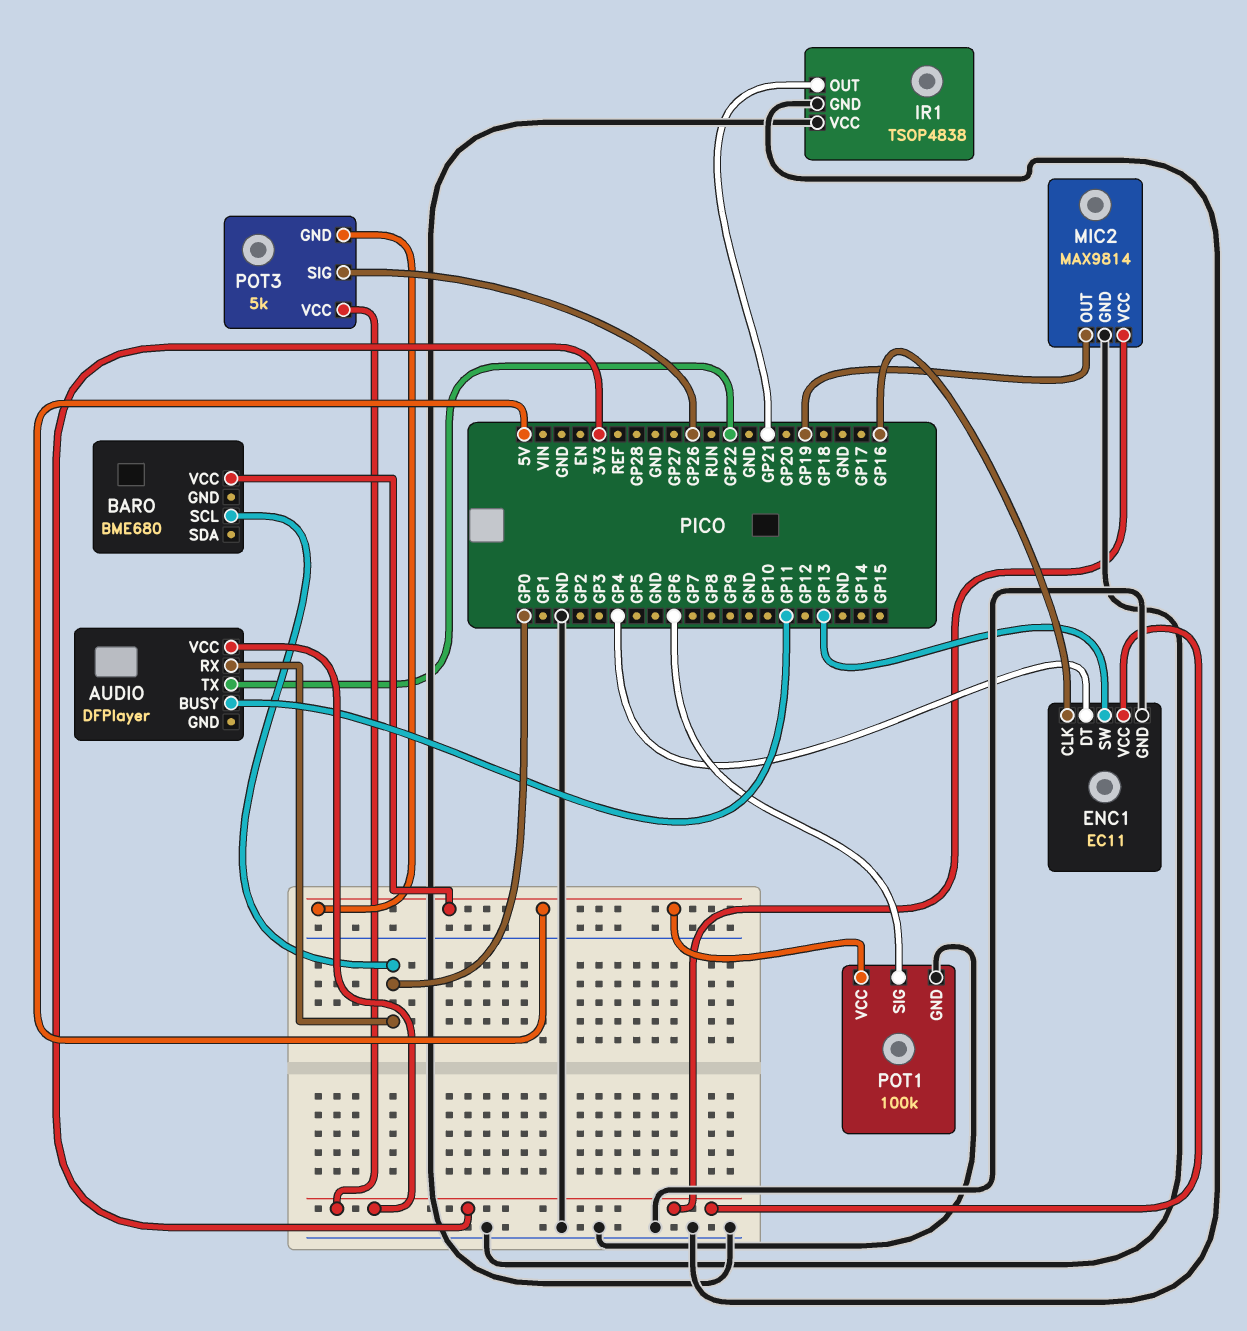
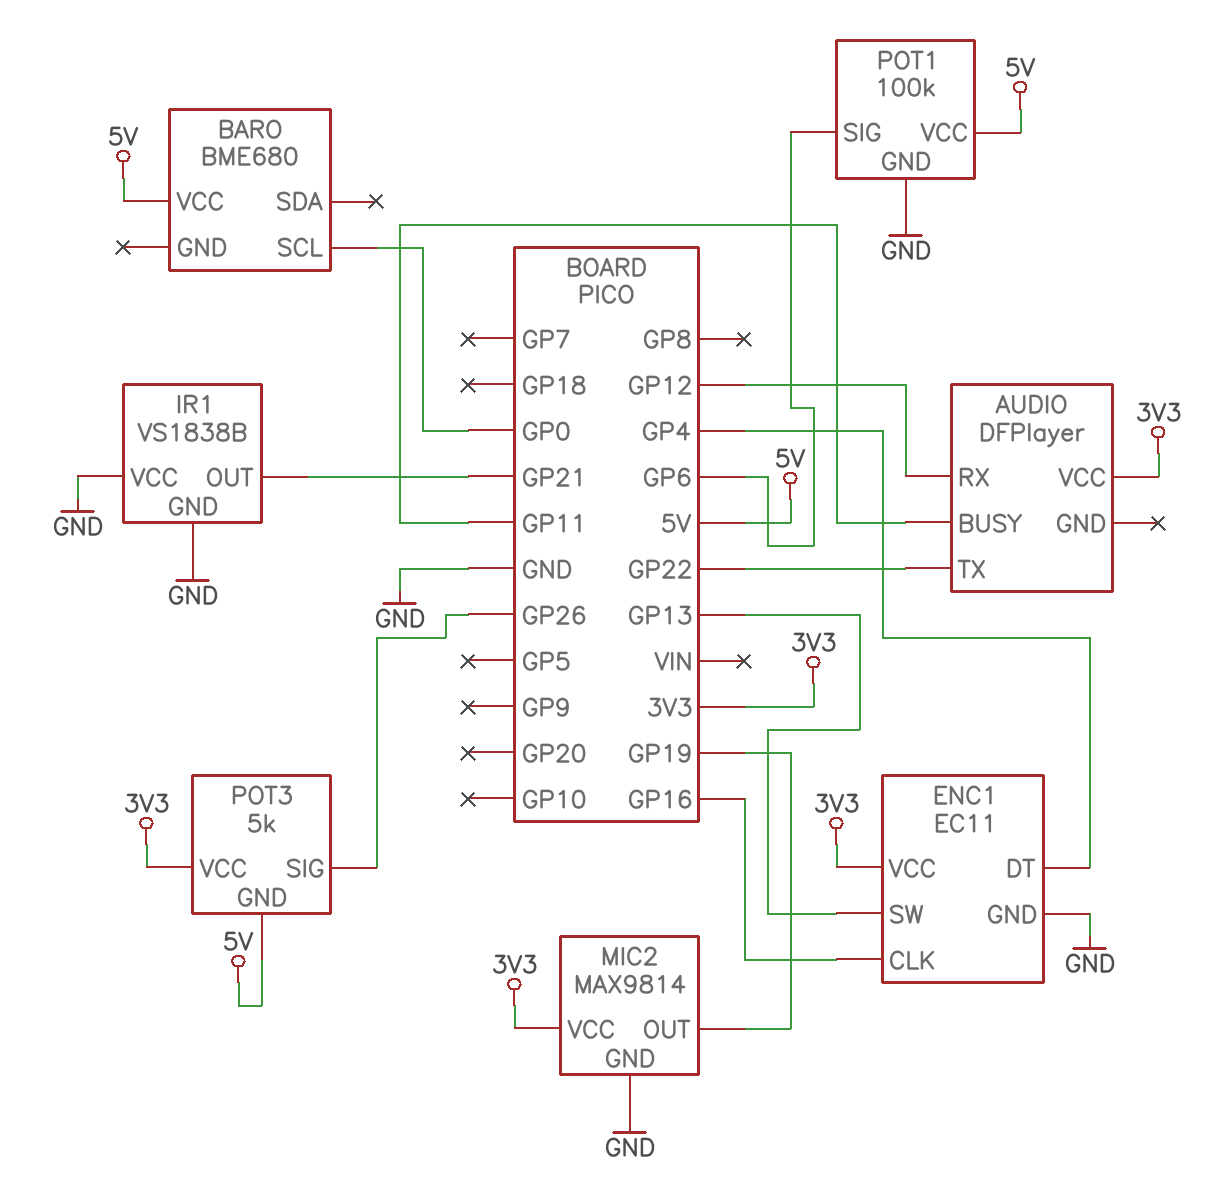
AUDIO pin RX: GP0 -> GP12
IR1: TSOP4838 -> VS1838B

